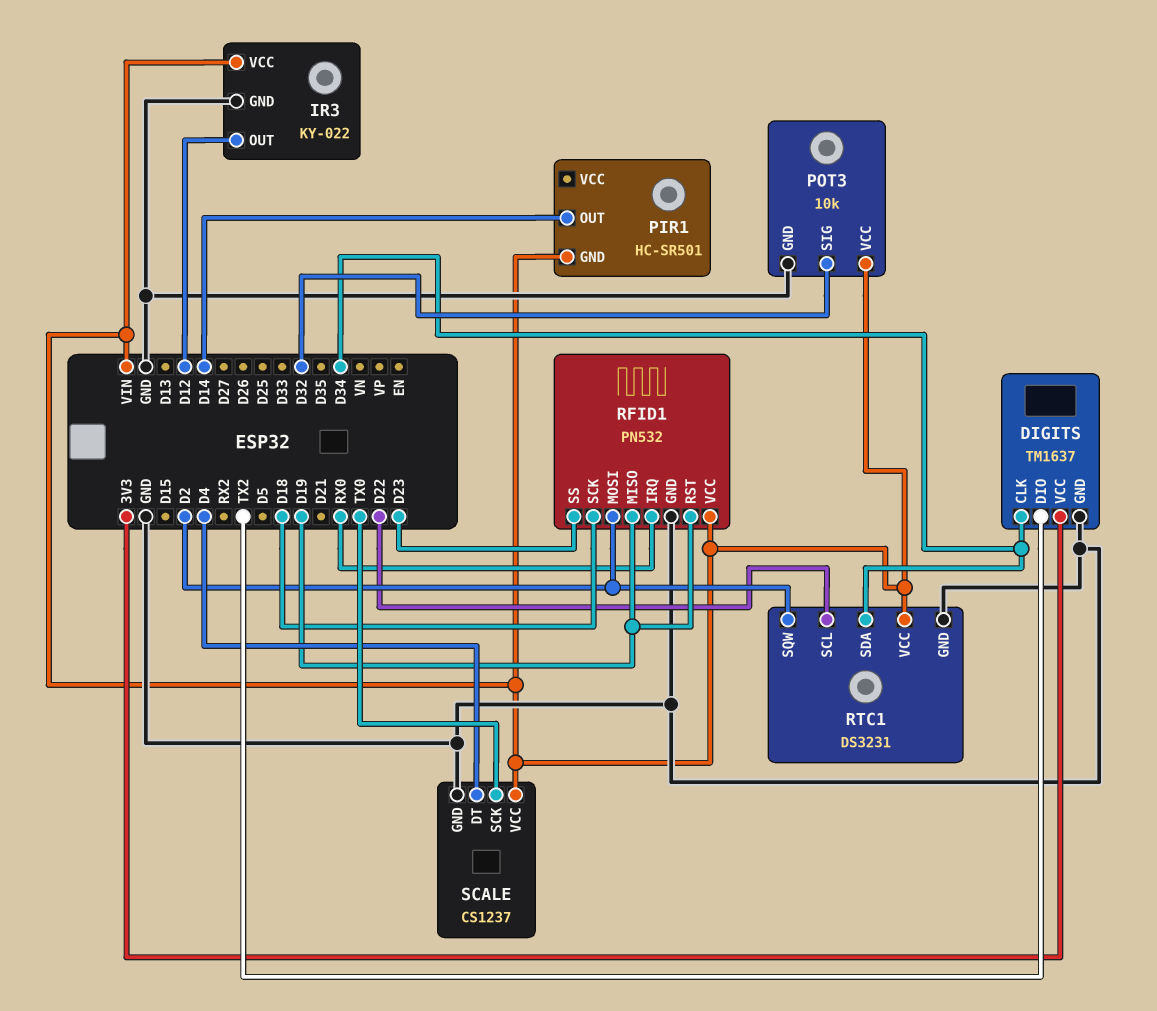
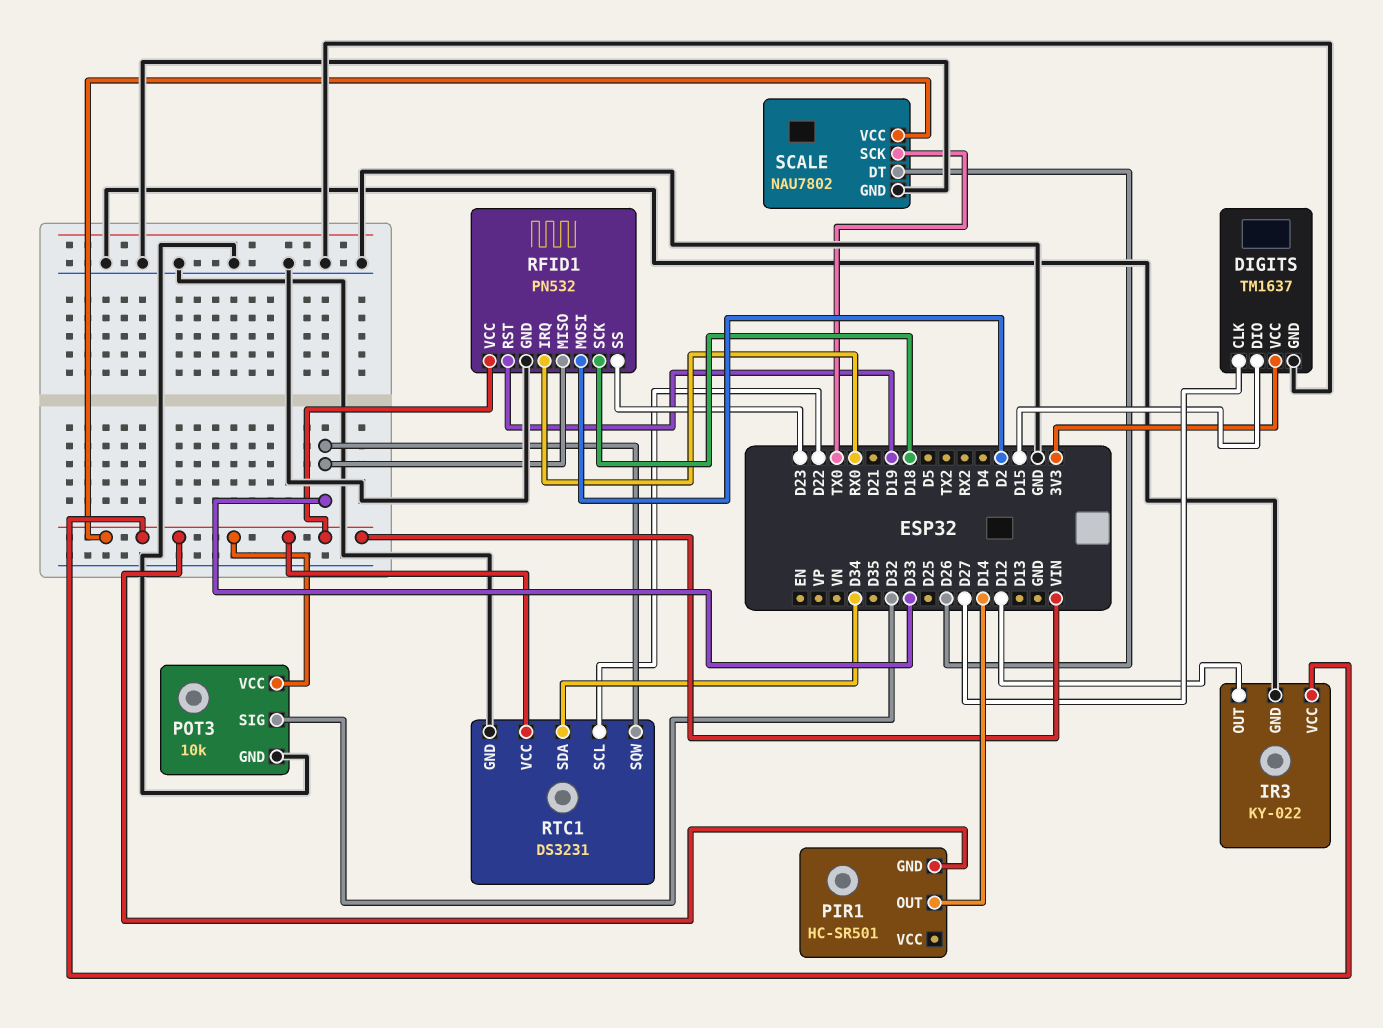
DIGITS pin CLK: D34 -> D27
DIGITS pin DIO: TX2 -> D15
RFID1 pin MISO: D19 -> D33
RTC1 pin SQW: D2 -> D33
SCALE: CS1237 -> NAU7802
SCALE pin DT: D4 -> D26

